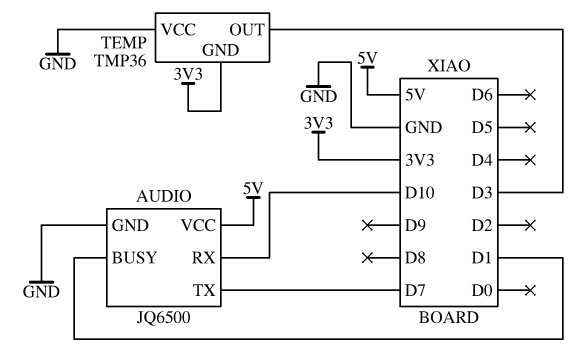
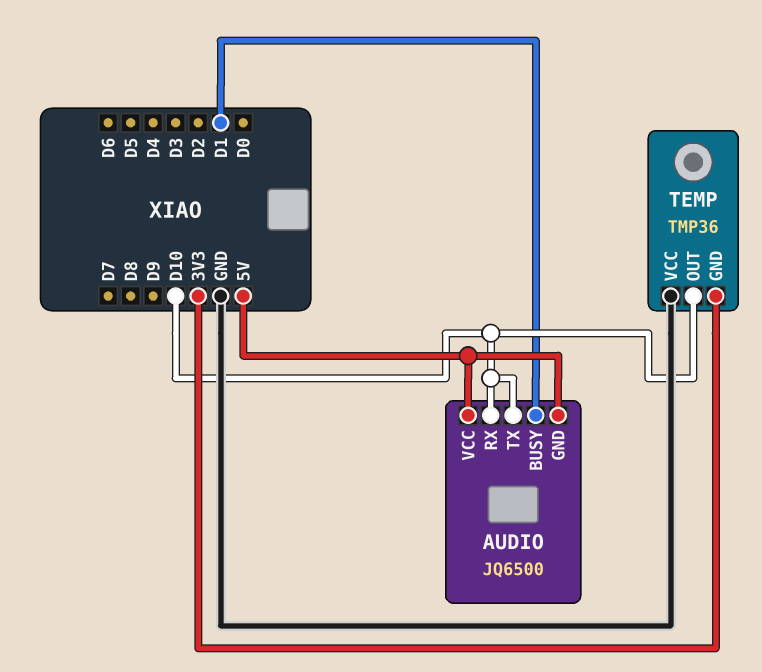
AUDIO pin GND: GND -> 5V
AUDIO pin TX: D7 -> D10
TEMP pin OUT: D3 -> D10

